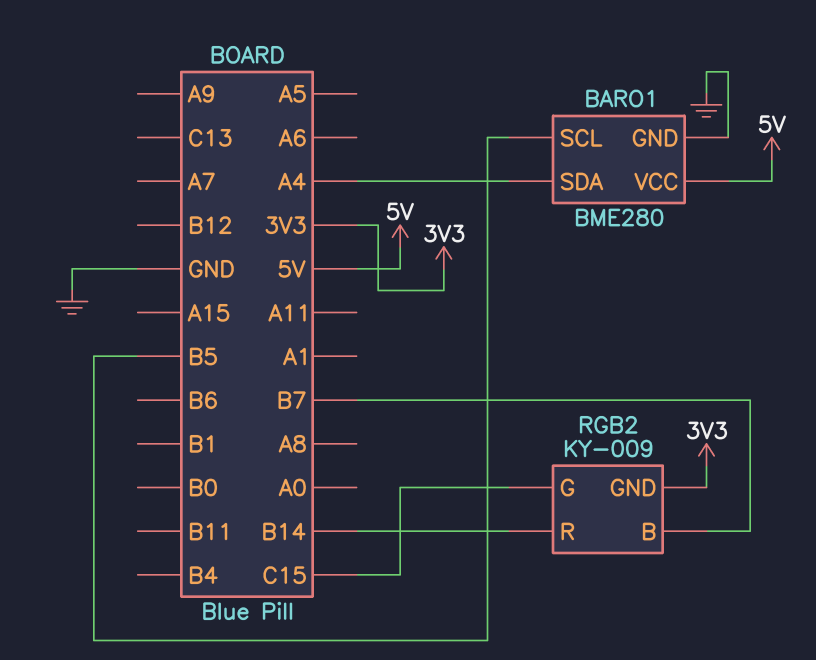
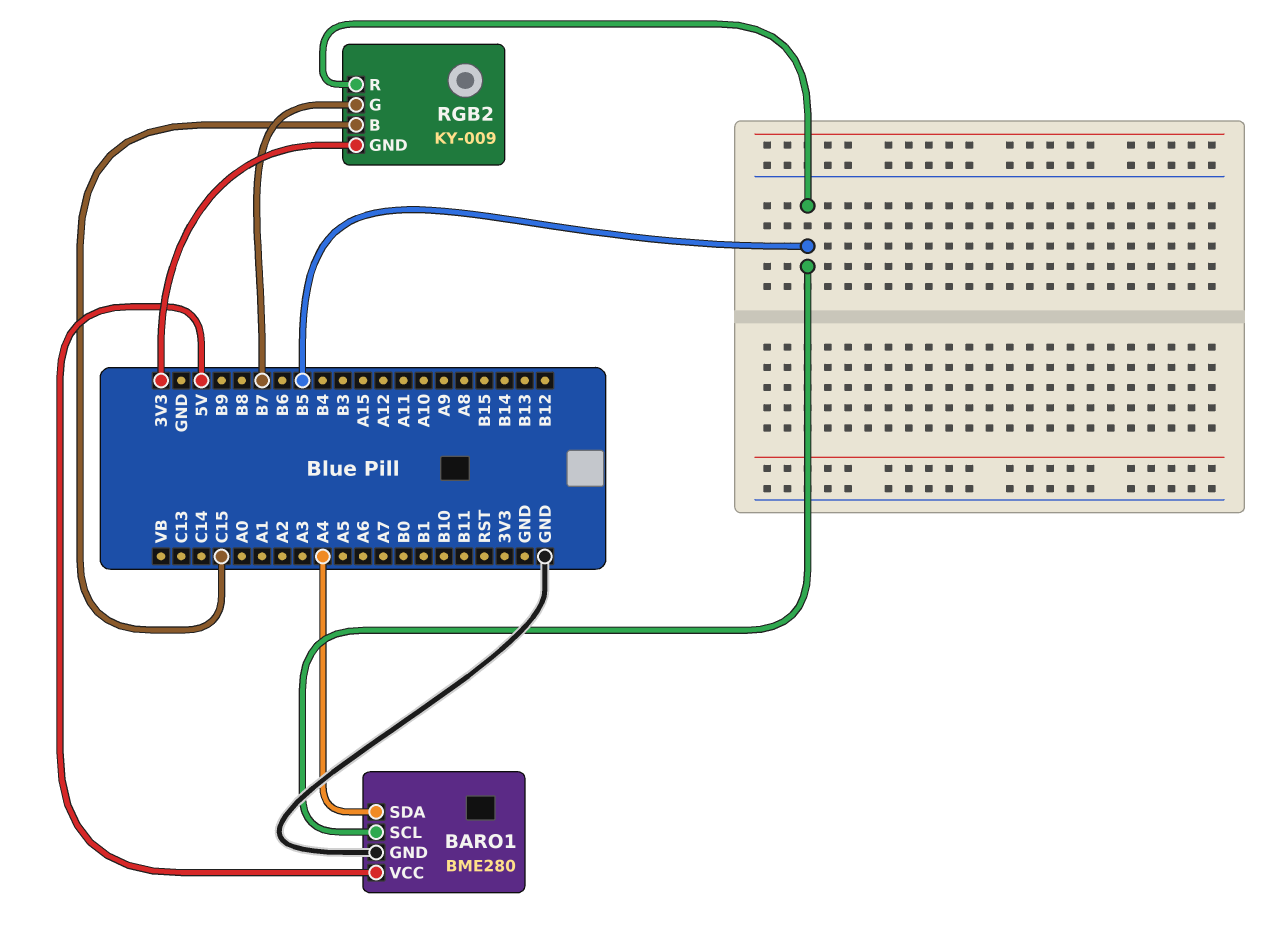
RGB2 pin B: B7 -> C15
RGB2 pin G: C15 -> B7
RGB2 pin R: B14 -> B5

